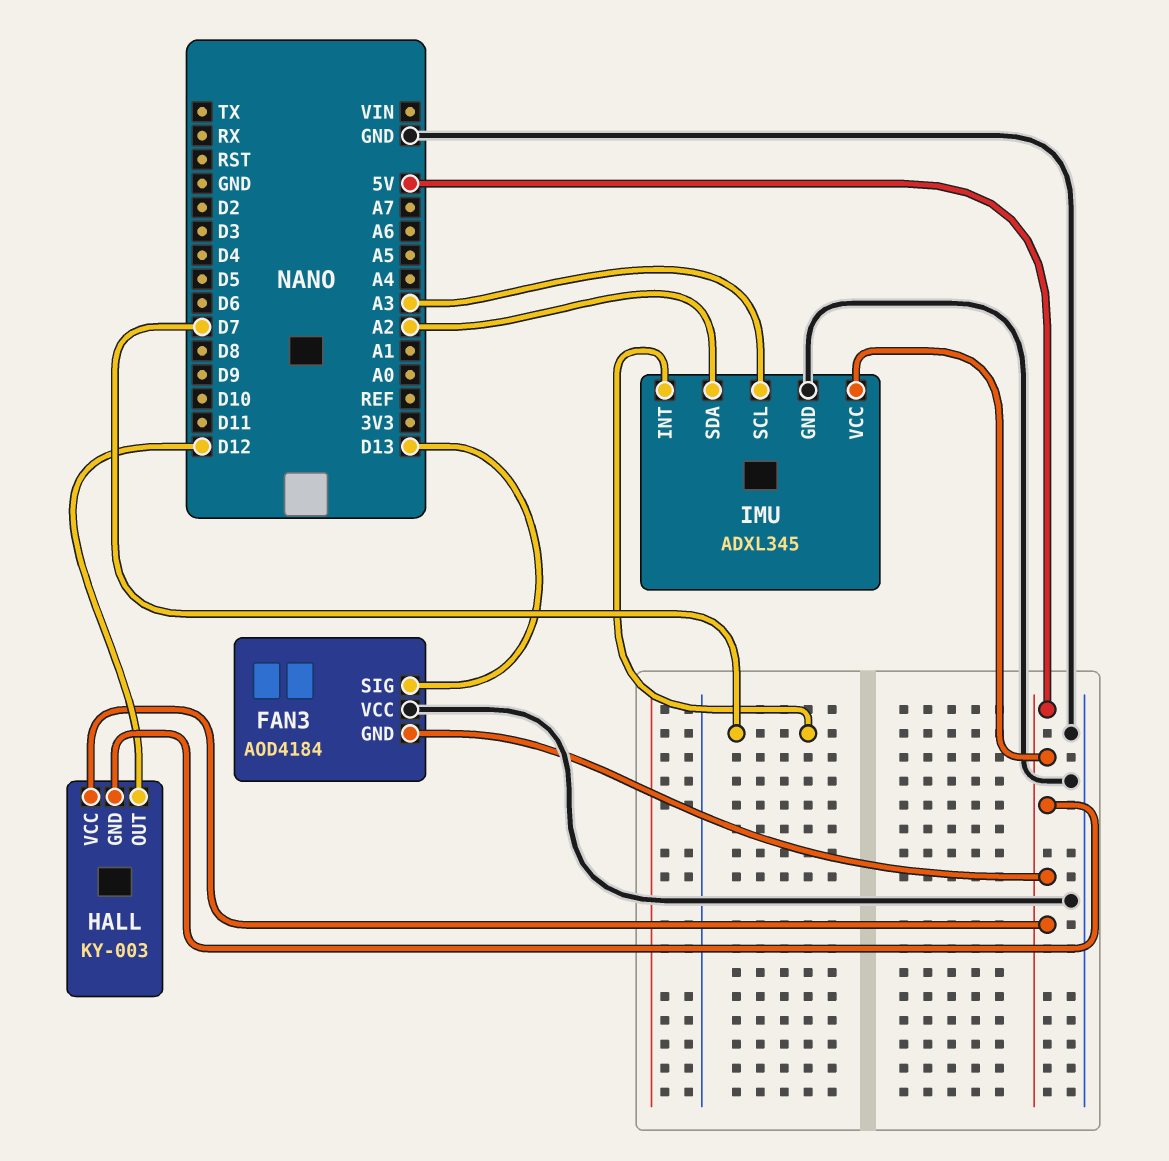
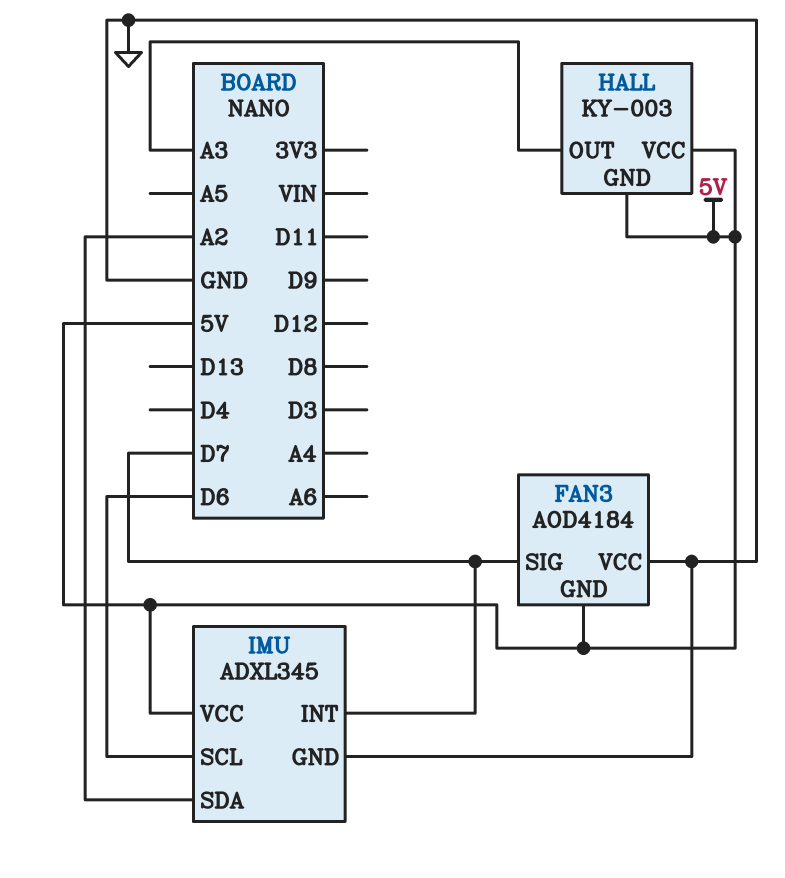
FAN3 pin SIG: D13 -> D7
HALL pin OUT: D12 -> A3
IMU pin SCL: A3 -> D6

